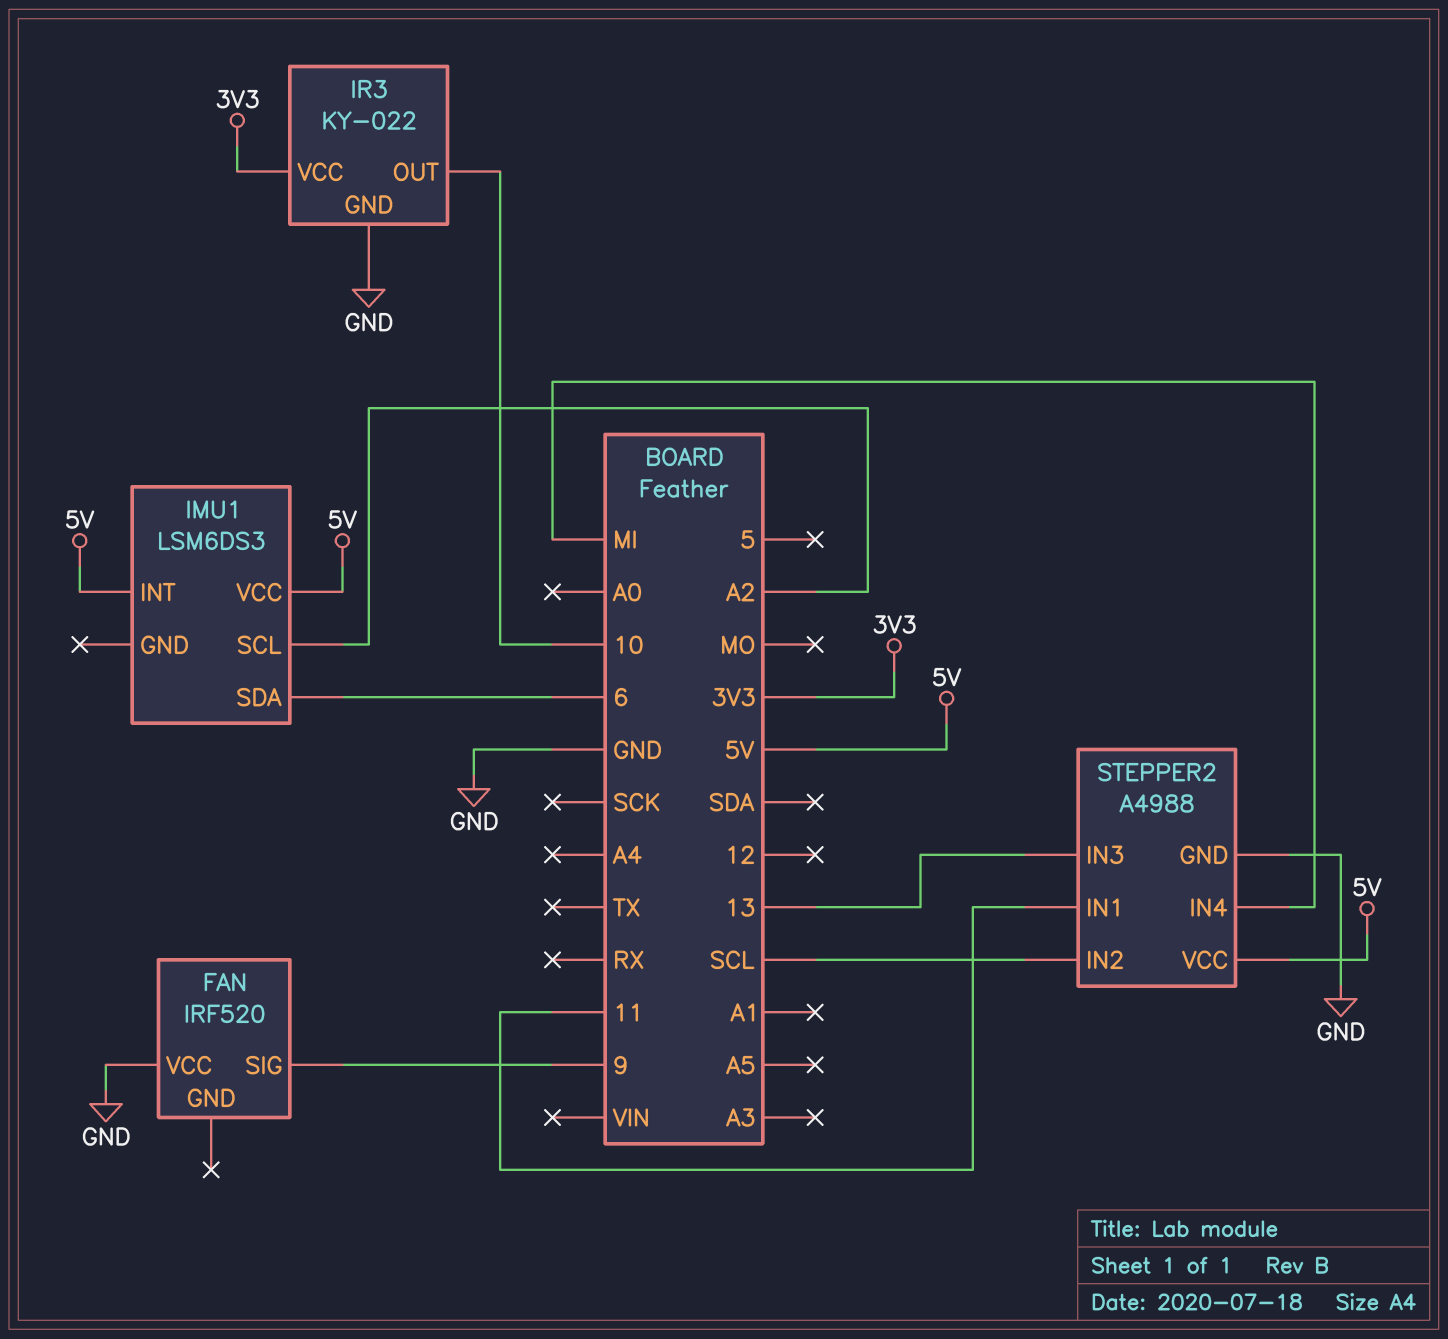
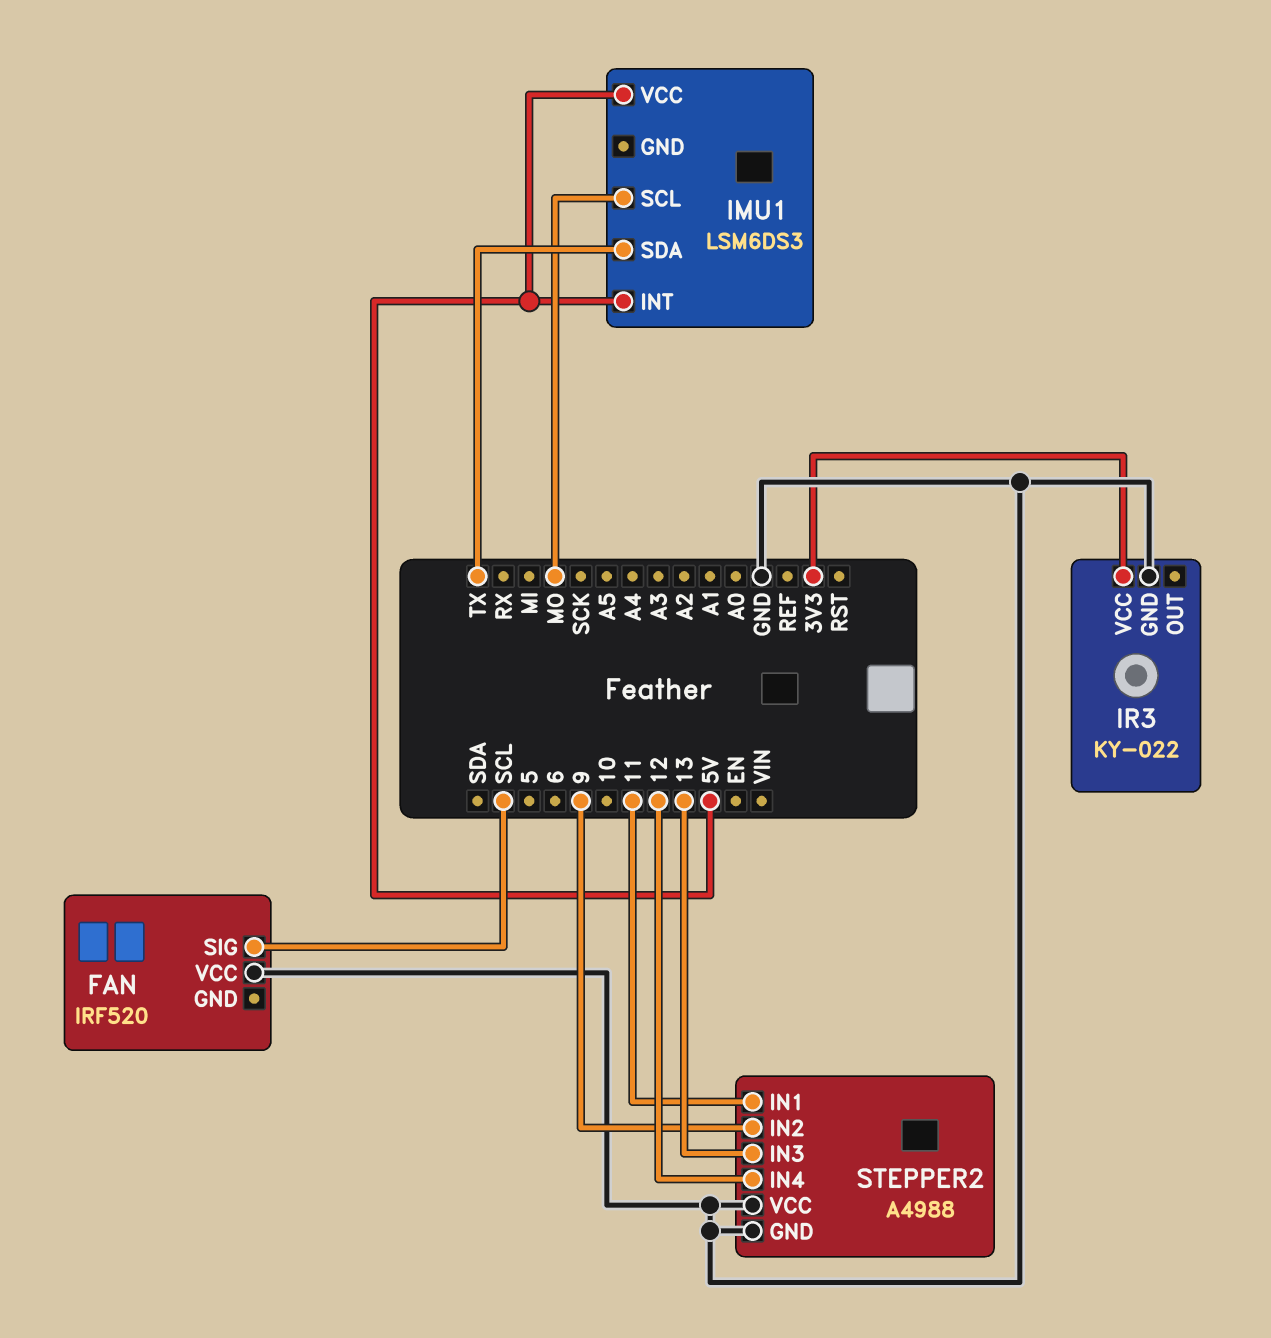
FAN pin SIG: 9 -> SCL
IMU1 pin SCL: A2 -> MO
IMU1 pin SDA: 6 -> TX
IR3 pin OUT: 10 -> none
STEPPER2 pin IN2: SCL -> 9
STEPPER2 pin IN4: MI -> 12
STEPPER2 pin VCC: 5V -> GND

